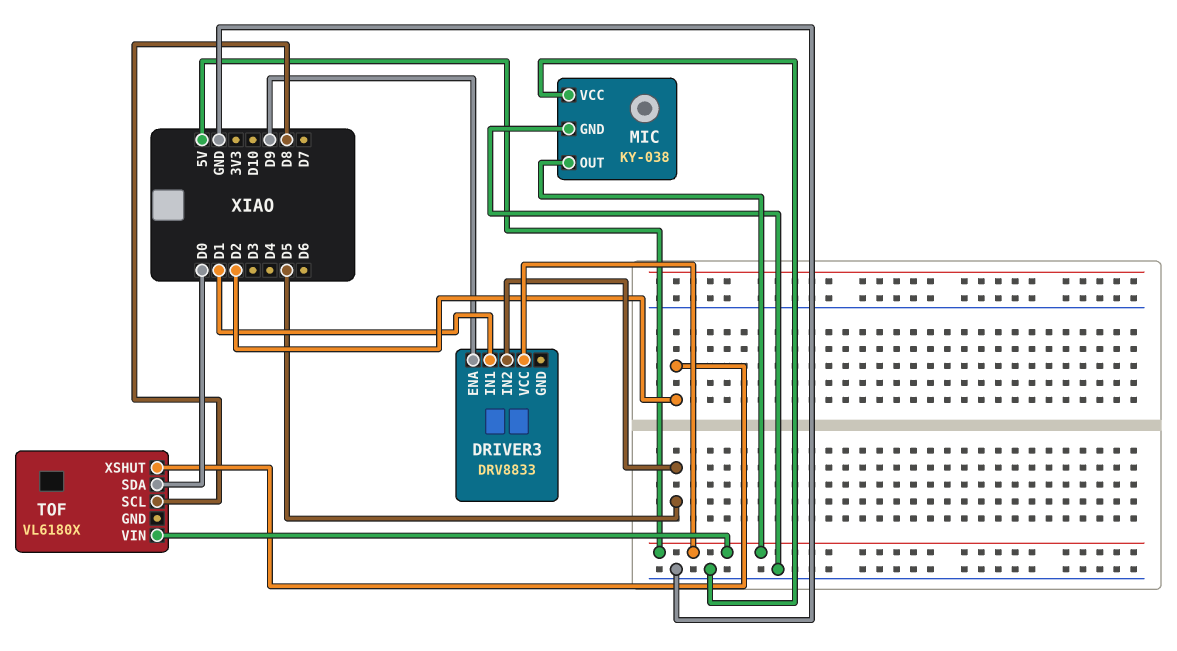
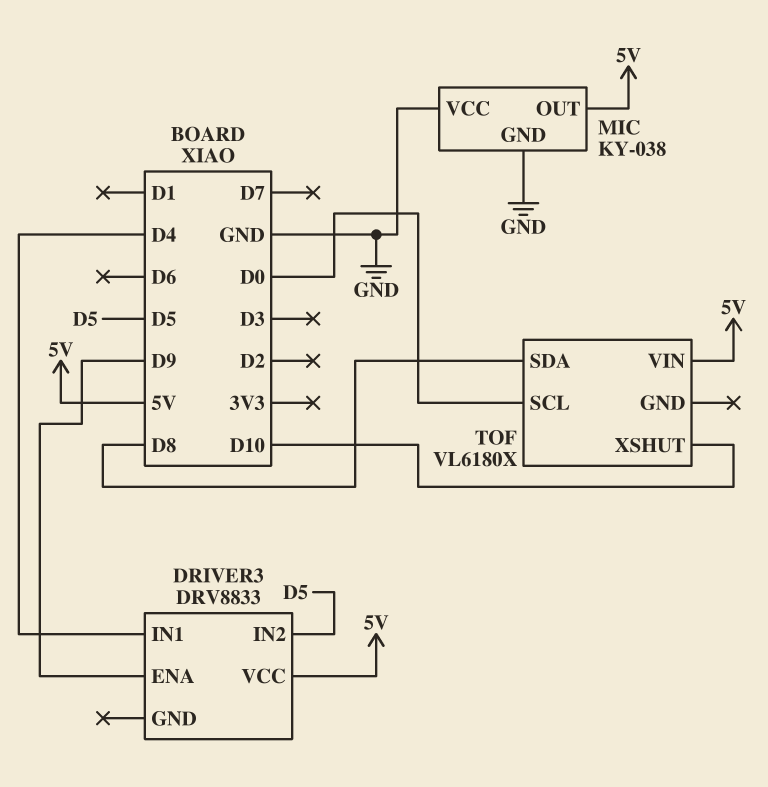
DRIVER3 pin IN1: D1 -> D4
TOF pin SCL: D8 -> D0
TOF pin SDA: D0 -> D8
TOF pin XSHUT: D2 -> D10

